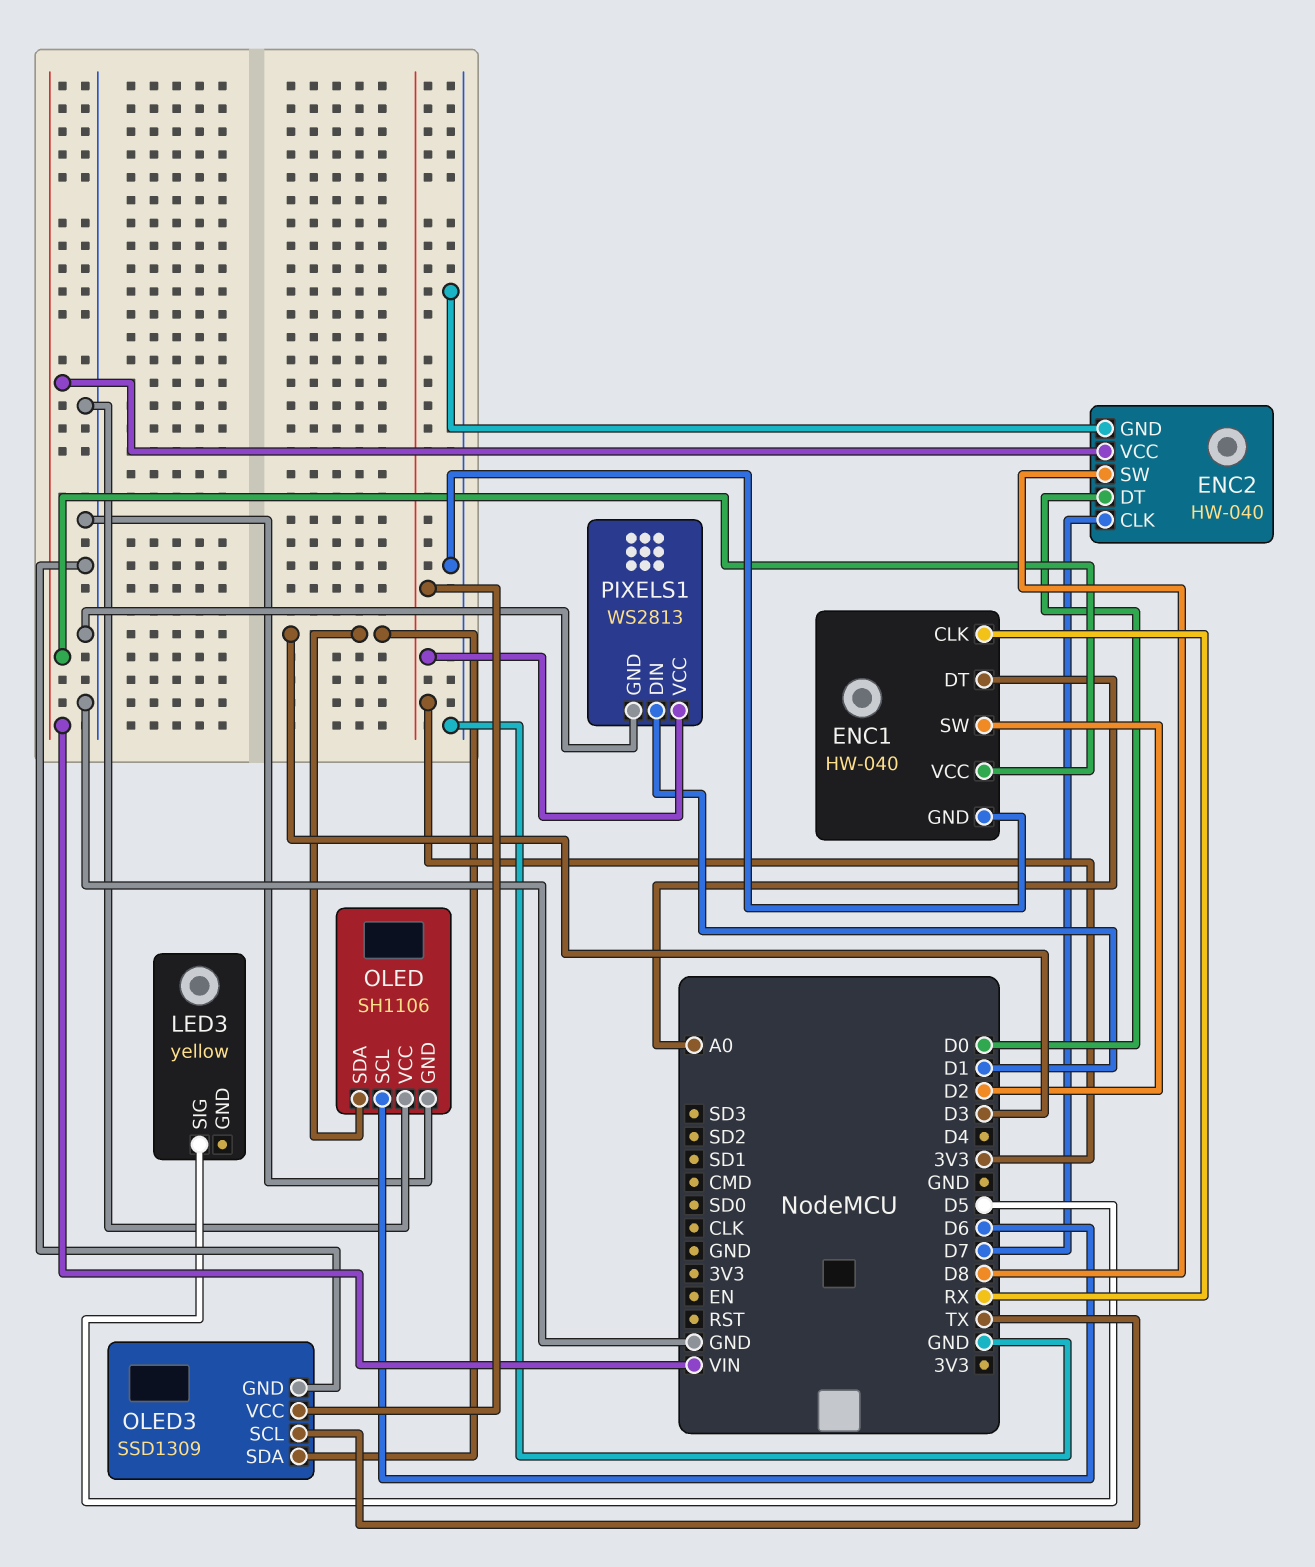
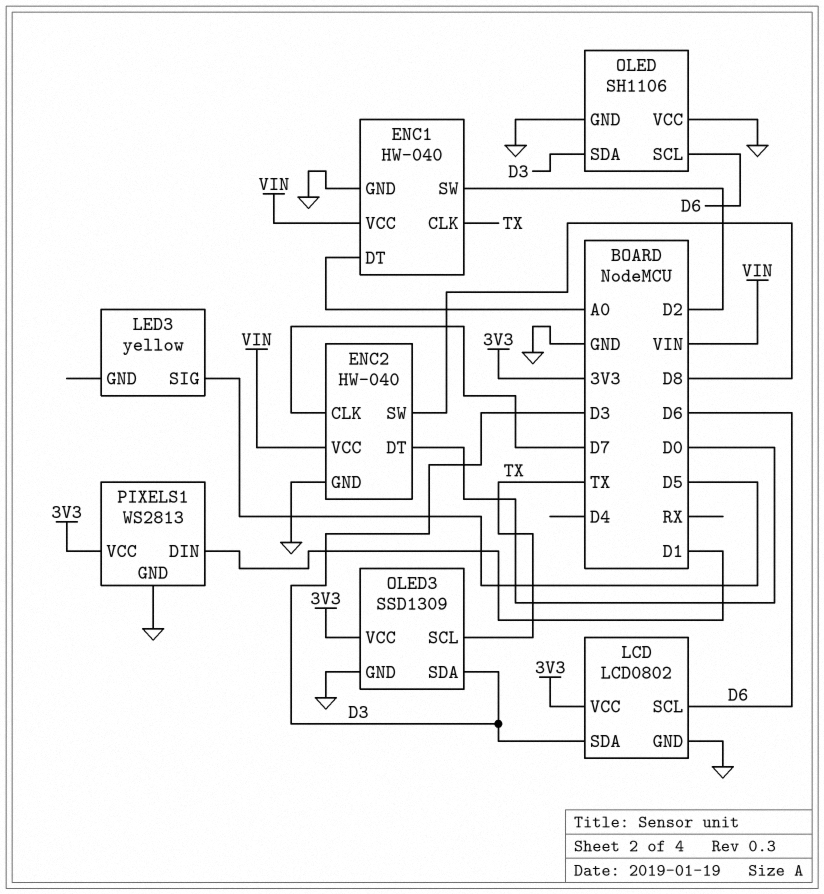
ENC1 pin CLK: RX -> TX
LCD: none -> LCD0802
LCD pin GND: none -> GND
LCD pin SCL: none -> D6
LCD pin SDA: none -> D3
LCD pin VCC: none -> 3V3

